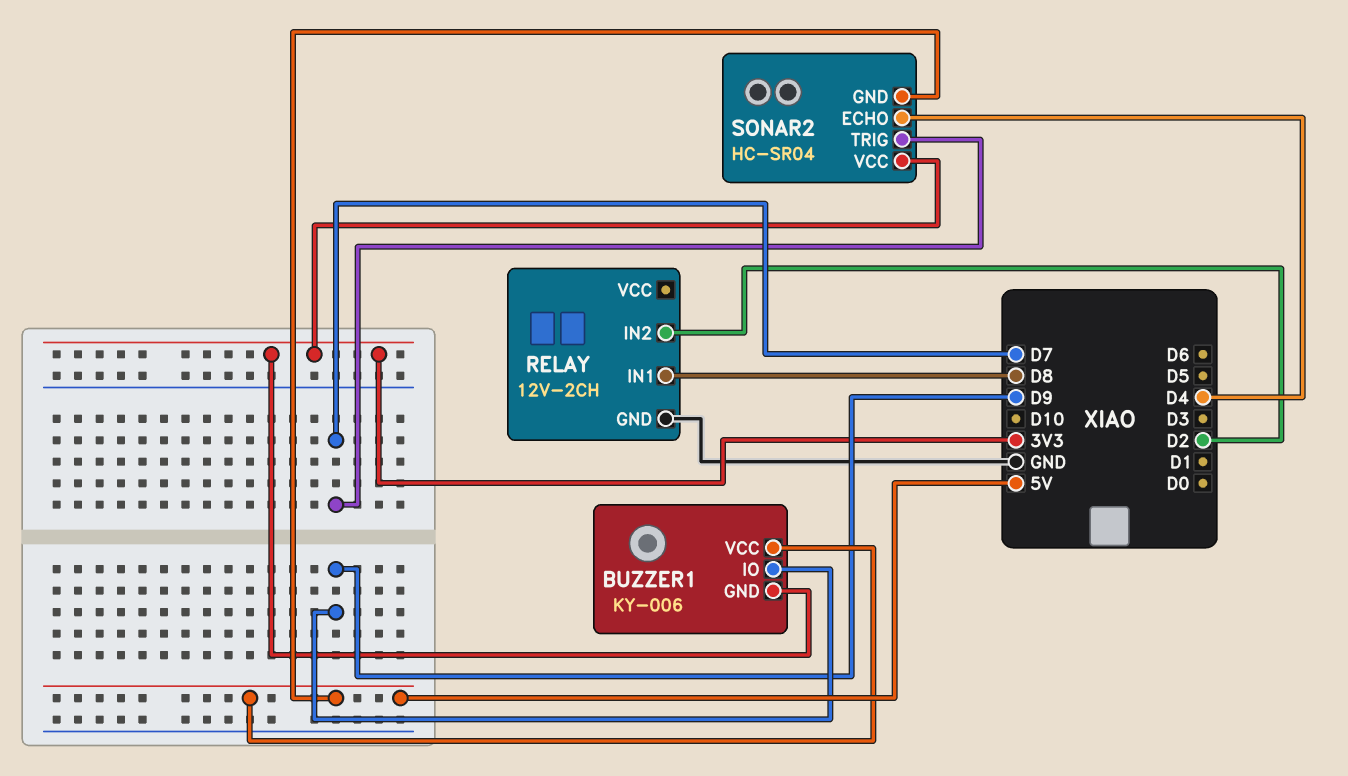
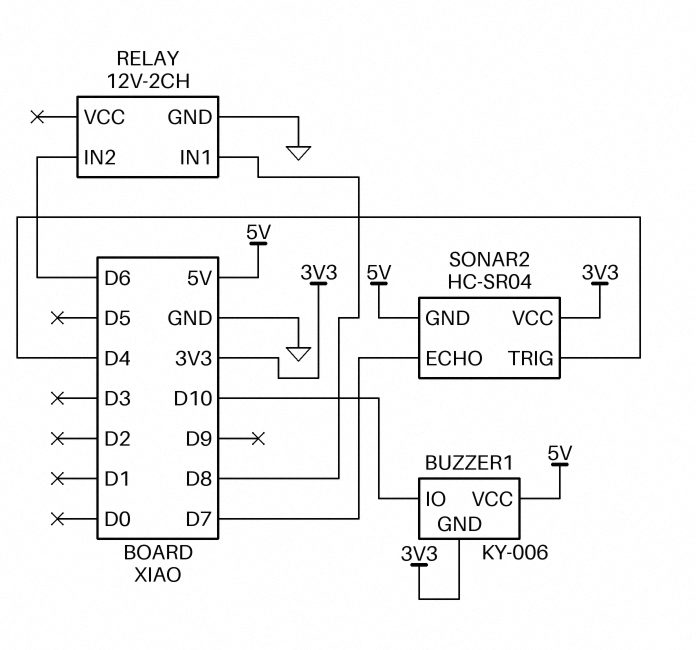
BUZZER1 pin IO: D9 -> D10
RELAY pin IN2: D2 -> D6
SONAR2 pin ECHO: D4 -> D7
SONAR2 pin TRIG: D7 -> D4

